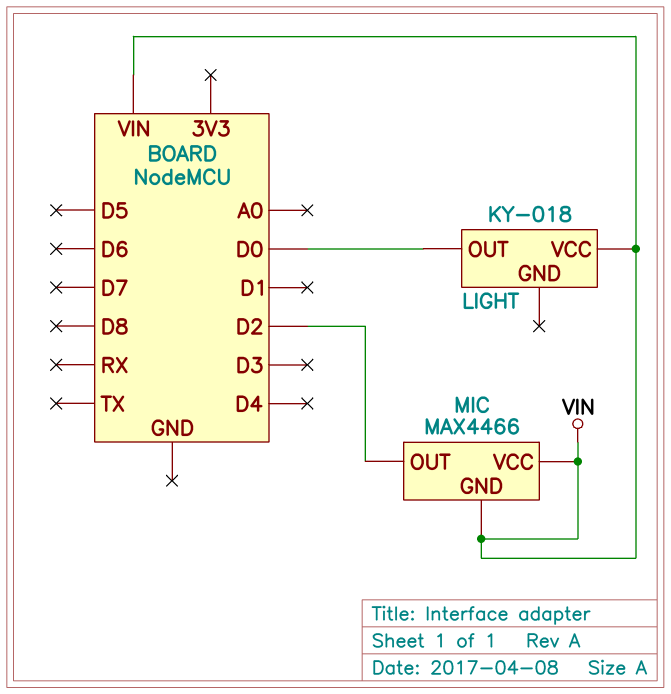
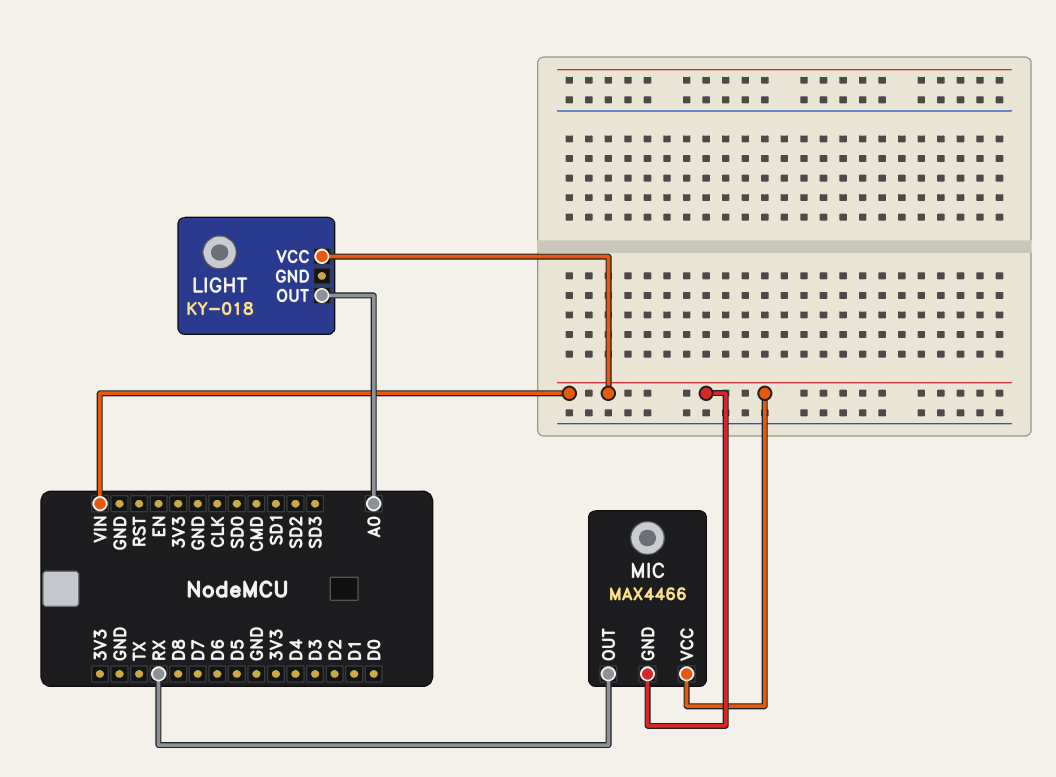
LIGHT pin OUT: D0 -> A0
MIC pin OUT: D2 -> RX

